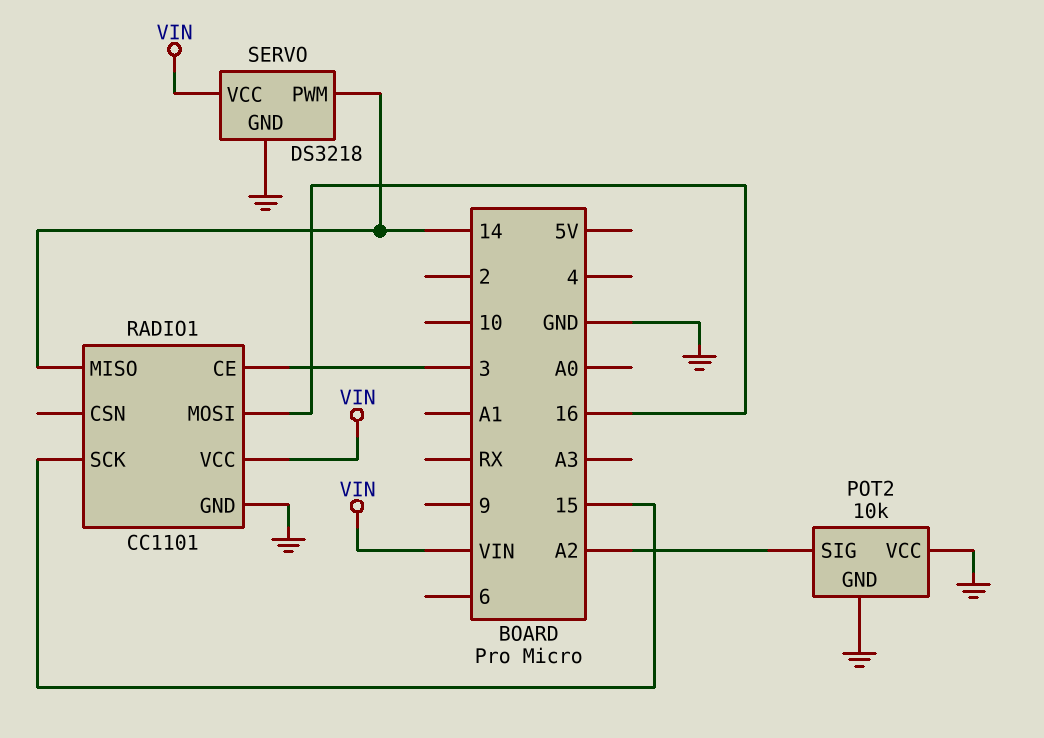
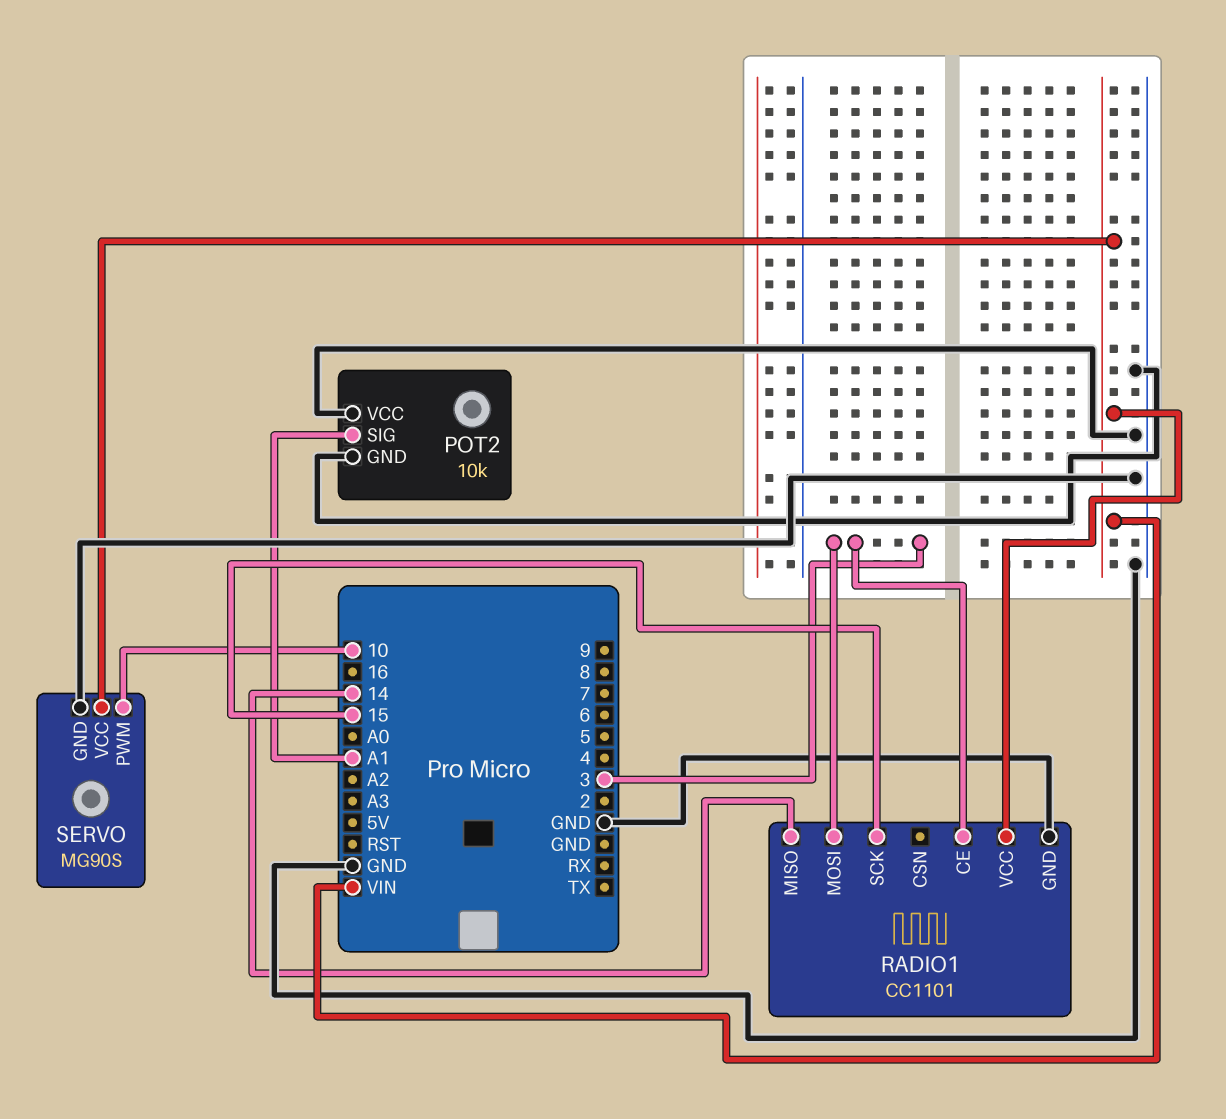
POT2 pin SIG: A2 -> A1
RADIO1 pin MOSI: 16 -> 3
SERVO: DS3218 -> MG90S
SERVO pin PWM: 14 -> 10

